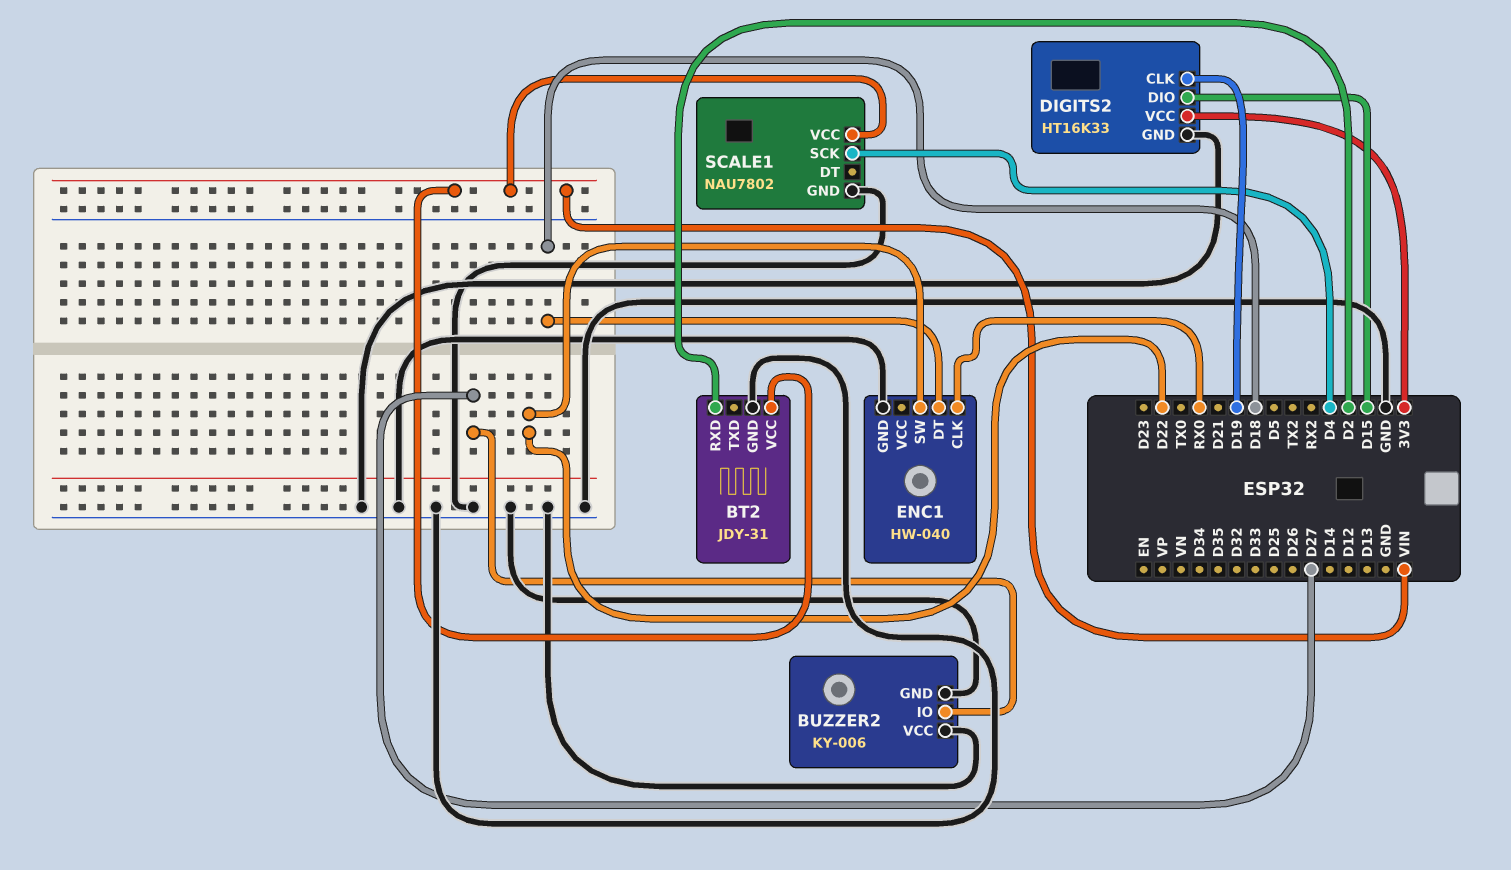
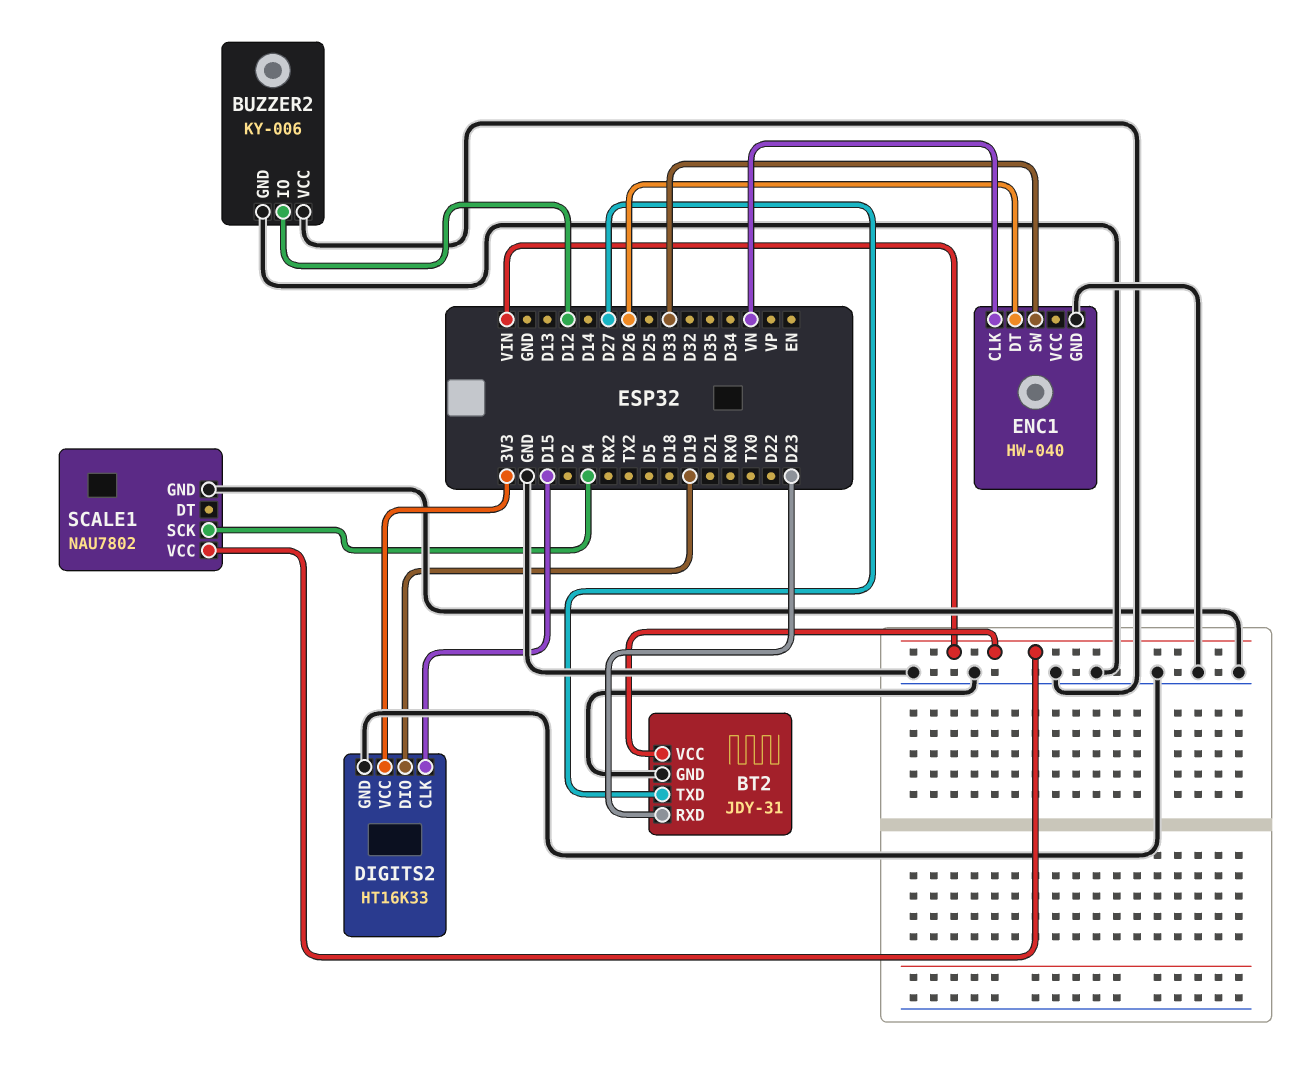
BT2 pin RXD: D2 -> D23
BT2 pin TXD: none -> D27
BUZZER2 pin IO: D27 -> D12
DIGITS2 pin CLK: D19 -> D15
DIGITS2 pin DIO: D15 -> D19
ENC1 pin CLK: RX0 -> VN
ENC1 pin DT: D18 -> D26
ENC1 pin SW: D22 -> D33

